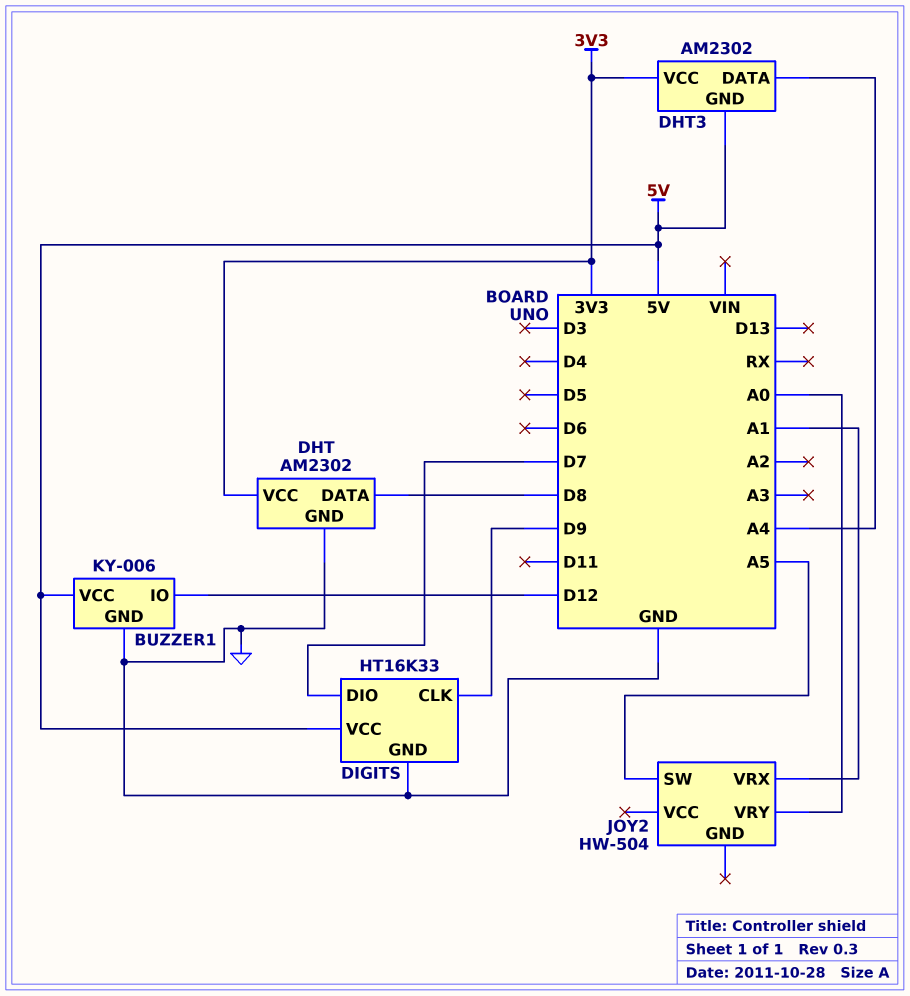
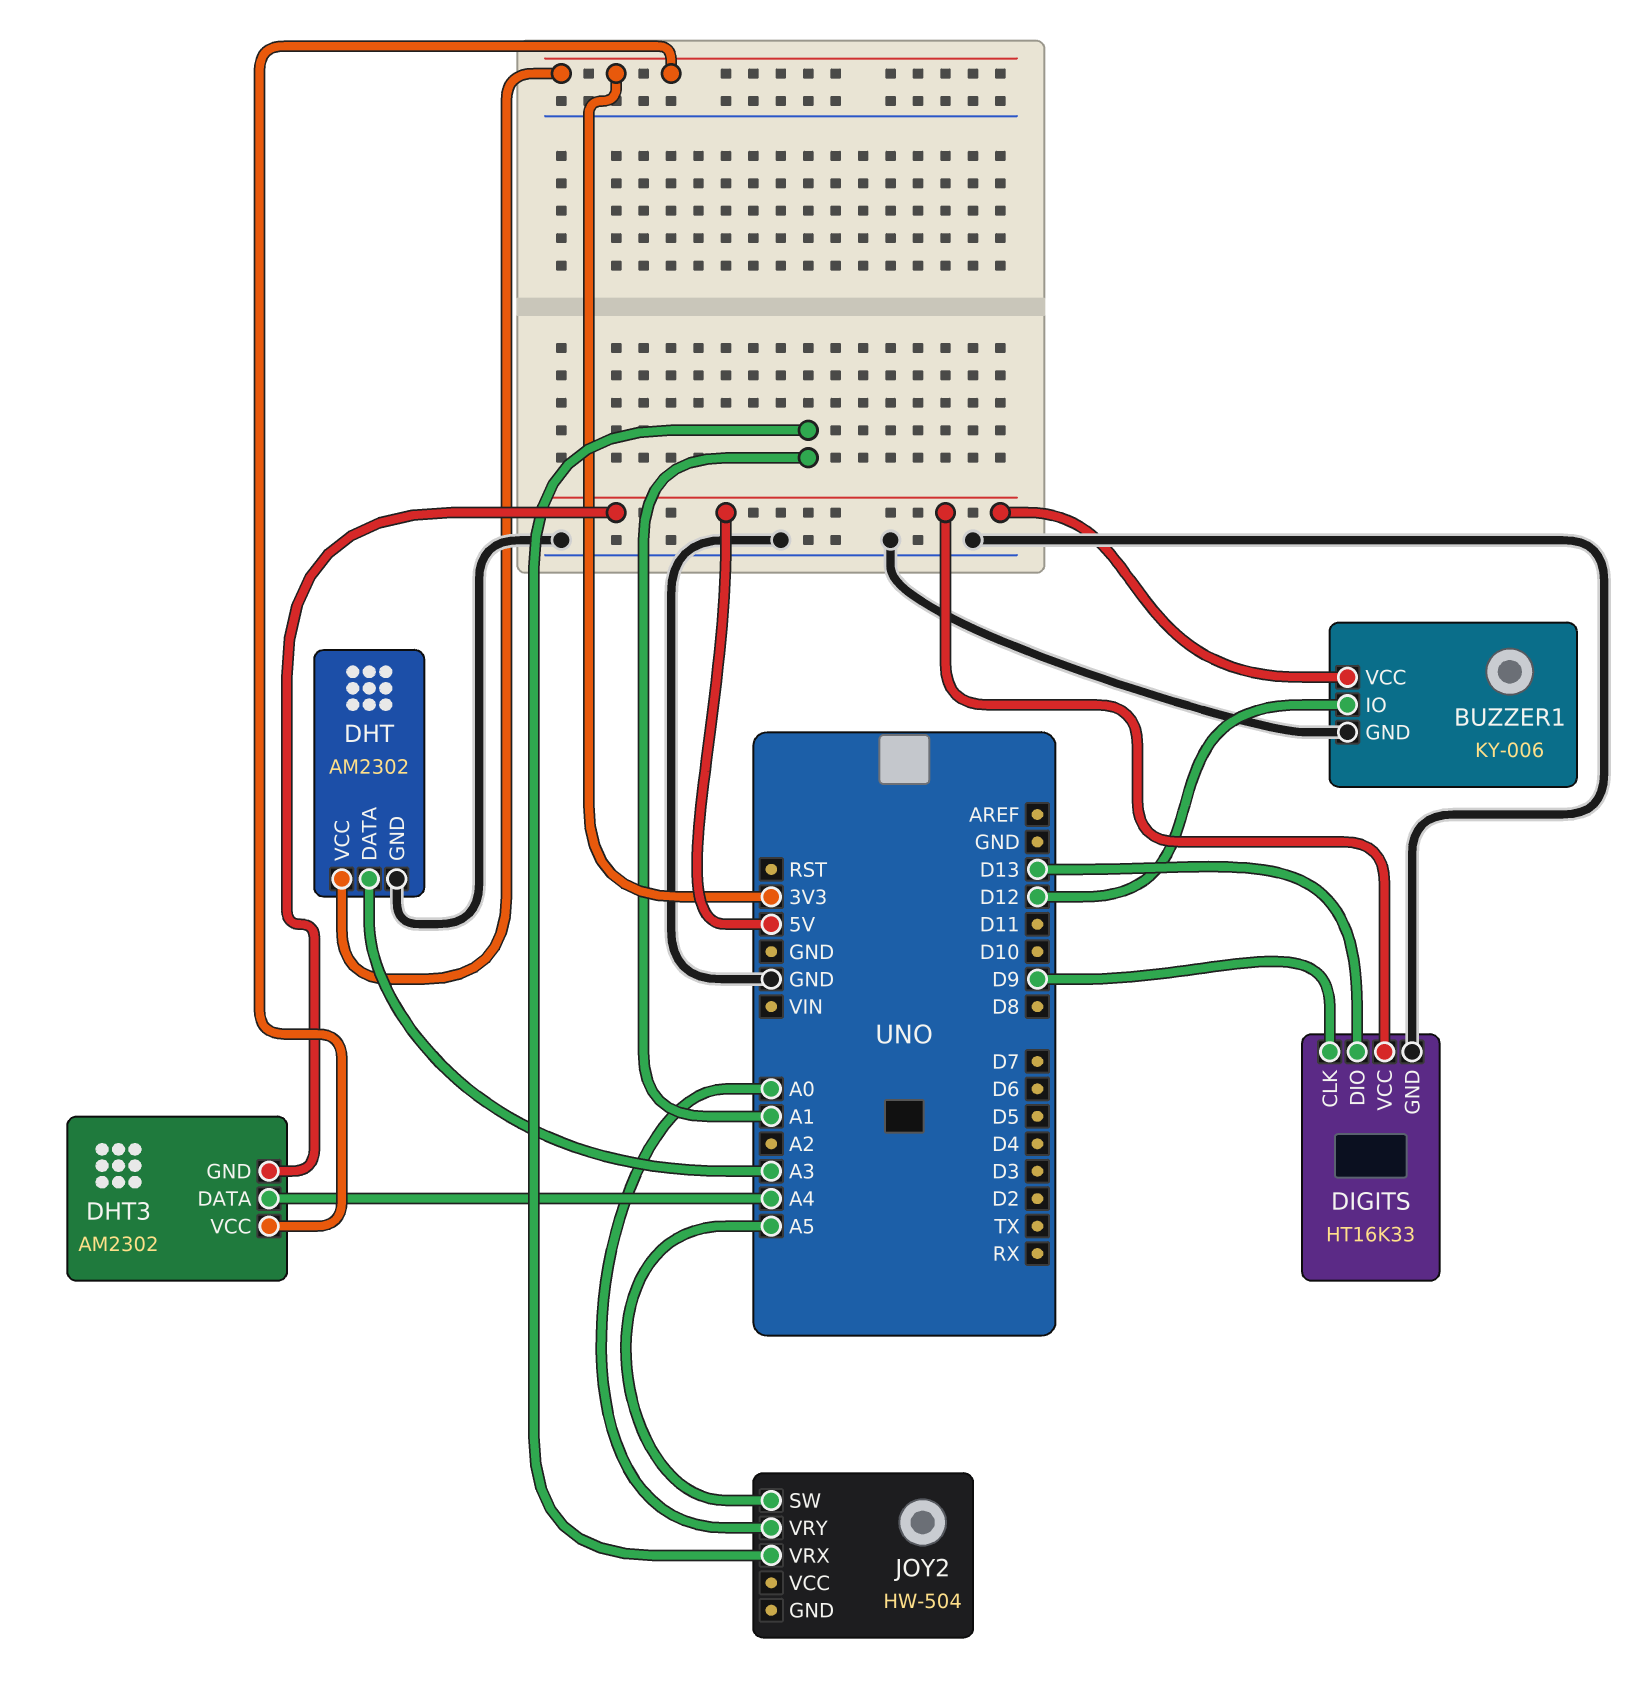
DHT pin DATA: D8 -> A3
DIGITS pin DIO: D7 -> D13

